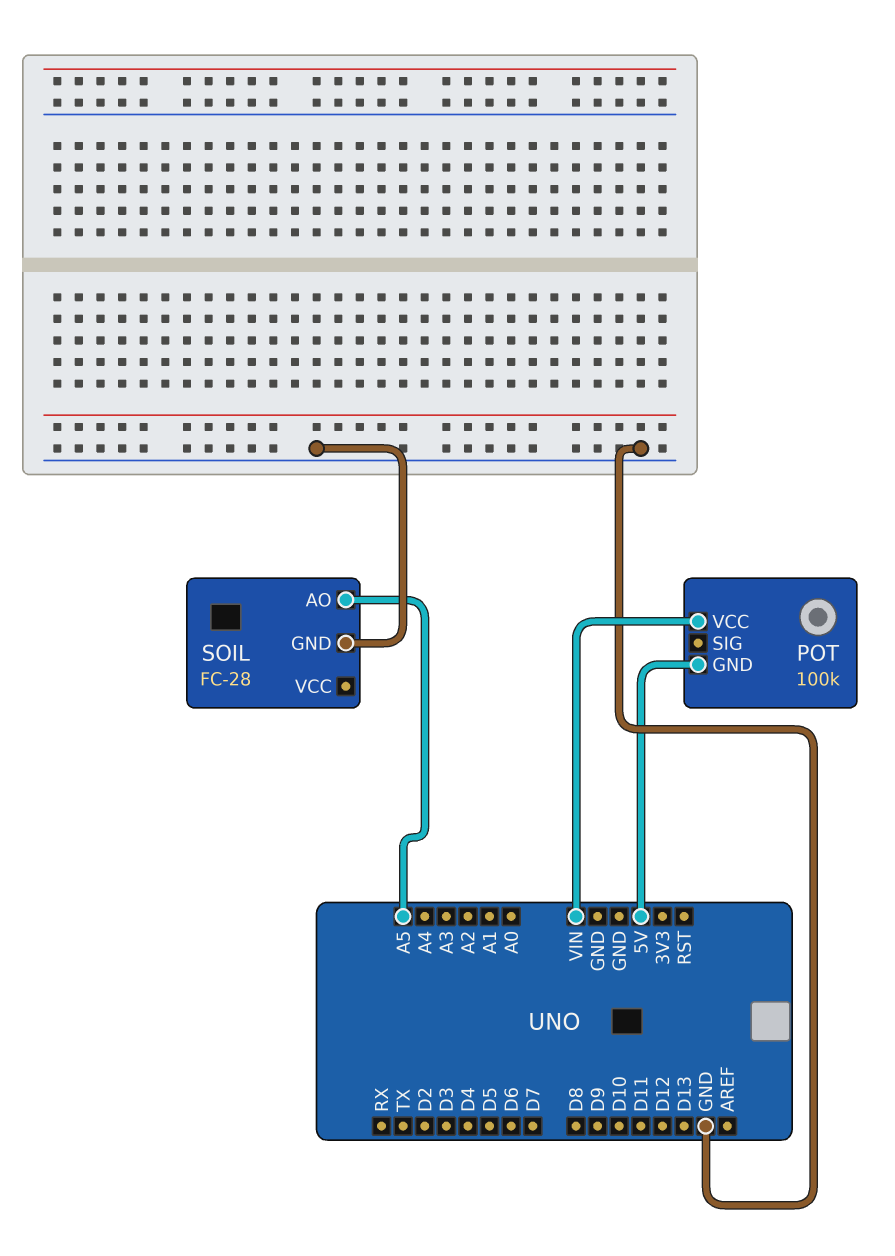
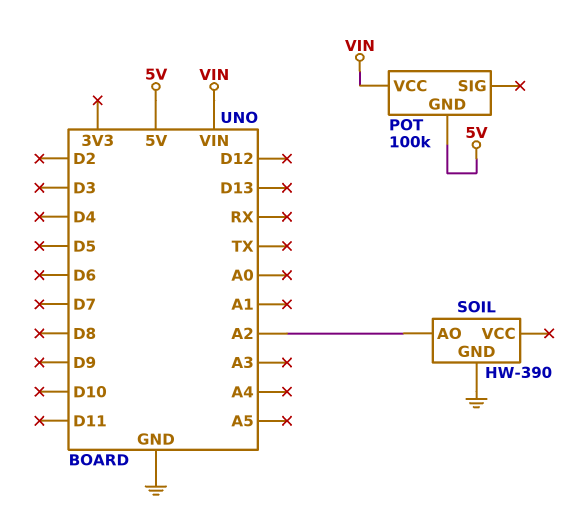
SOIL: FC-28 -> HW-390
SOIL pin AO: A5 -> A2

